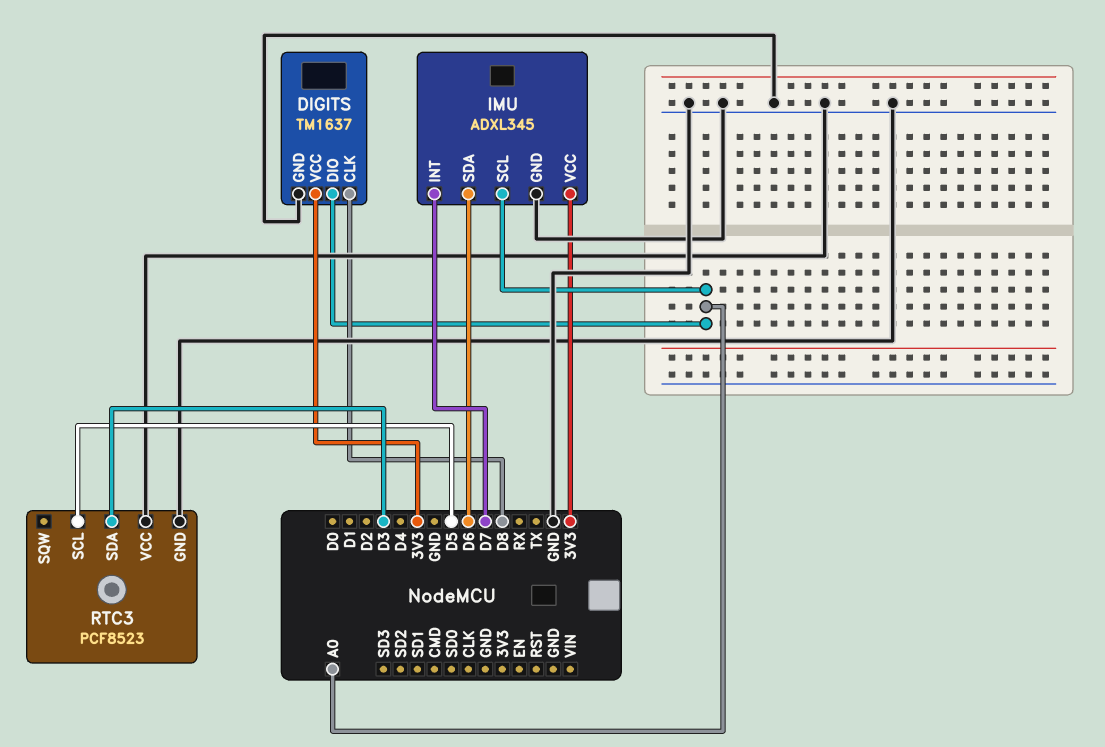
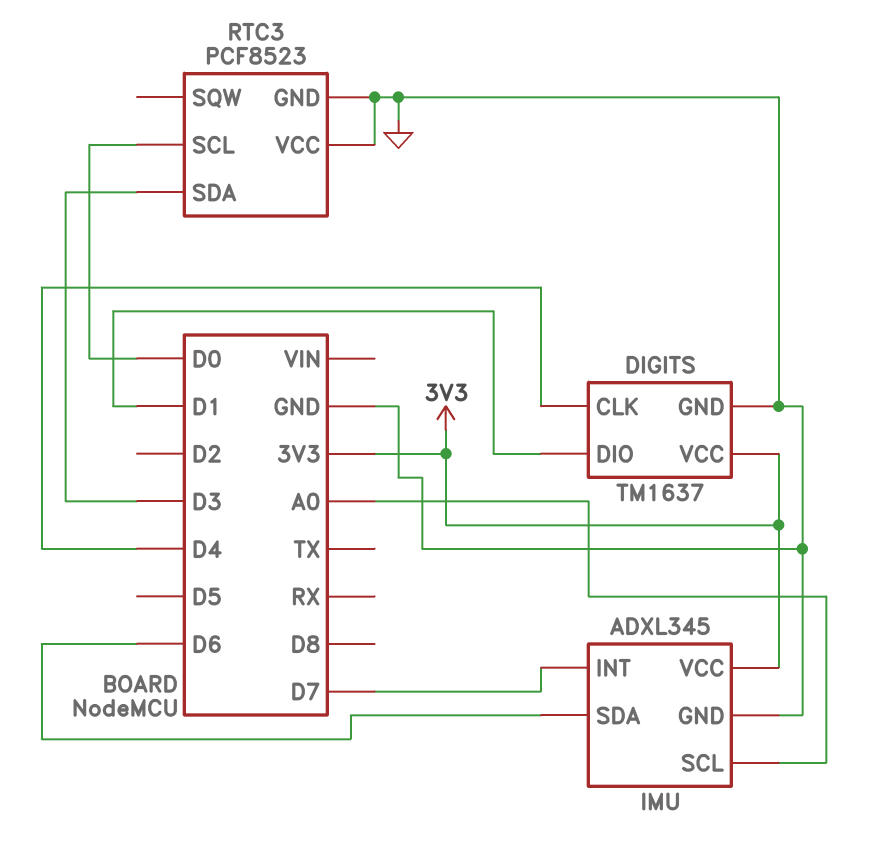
DIGITS pin CLK: D8 -> D4
DIGITS pin DIO: A0 -> D1
RTC3 pin SCL: D5 -> D0

